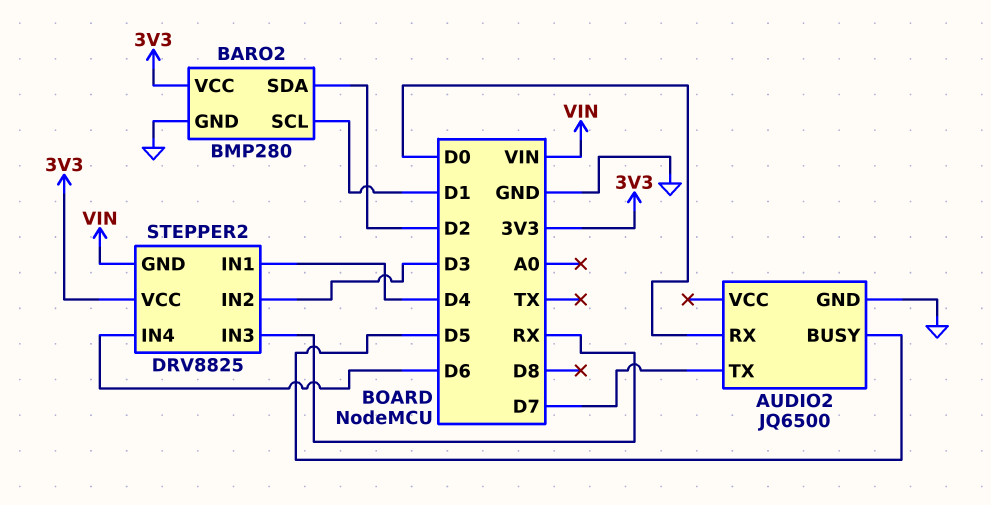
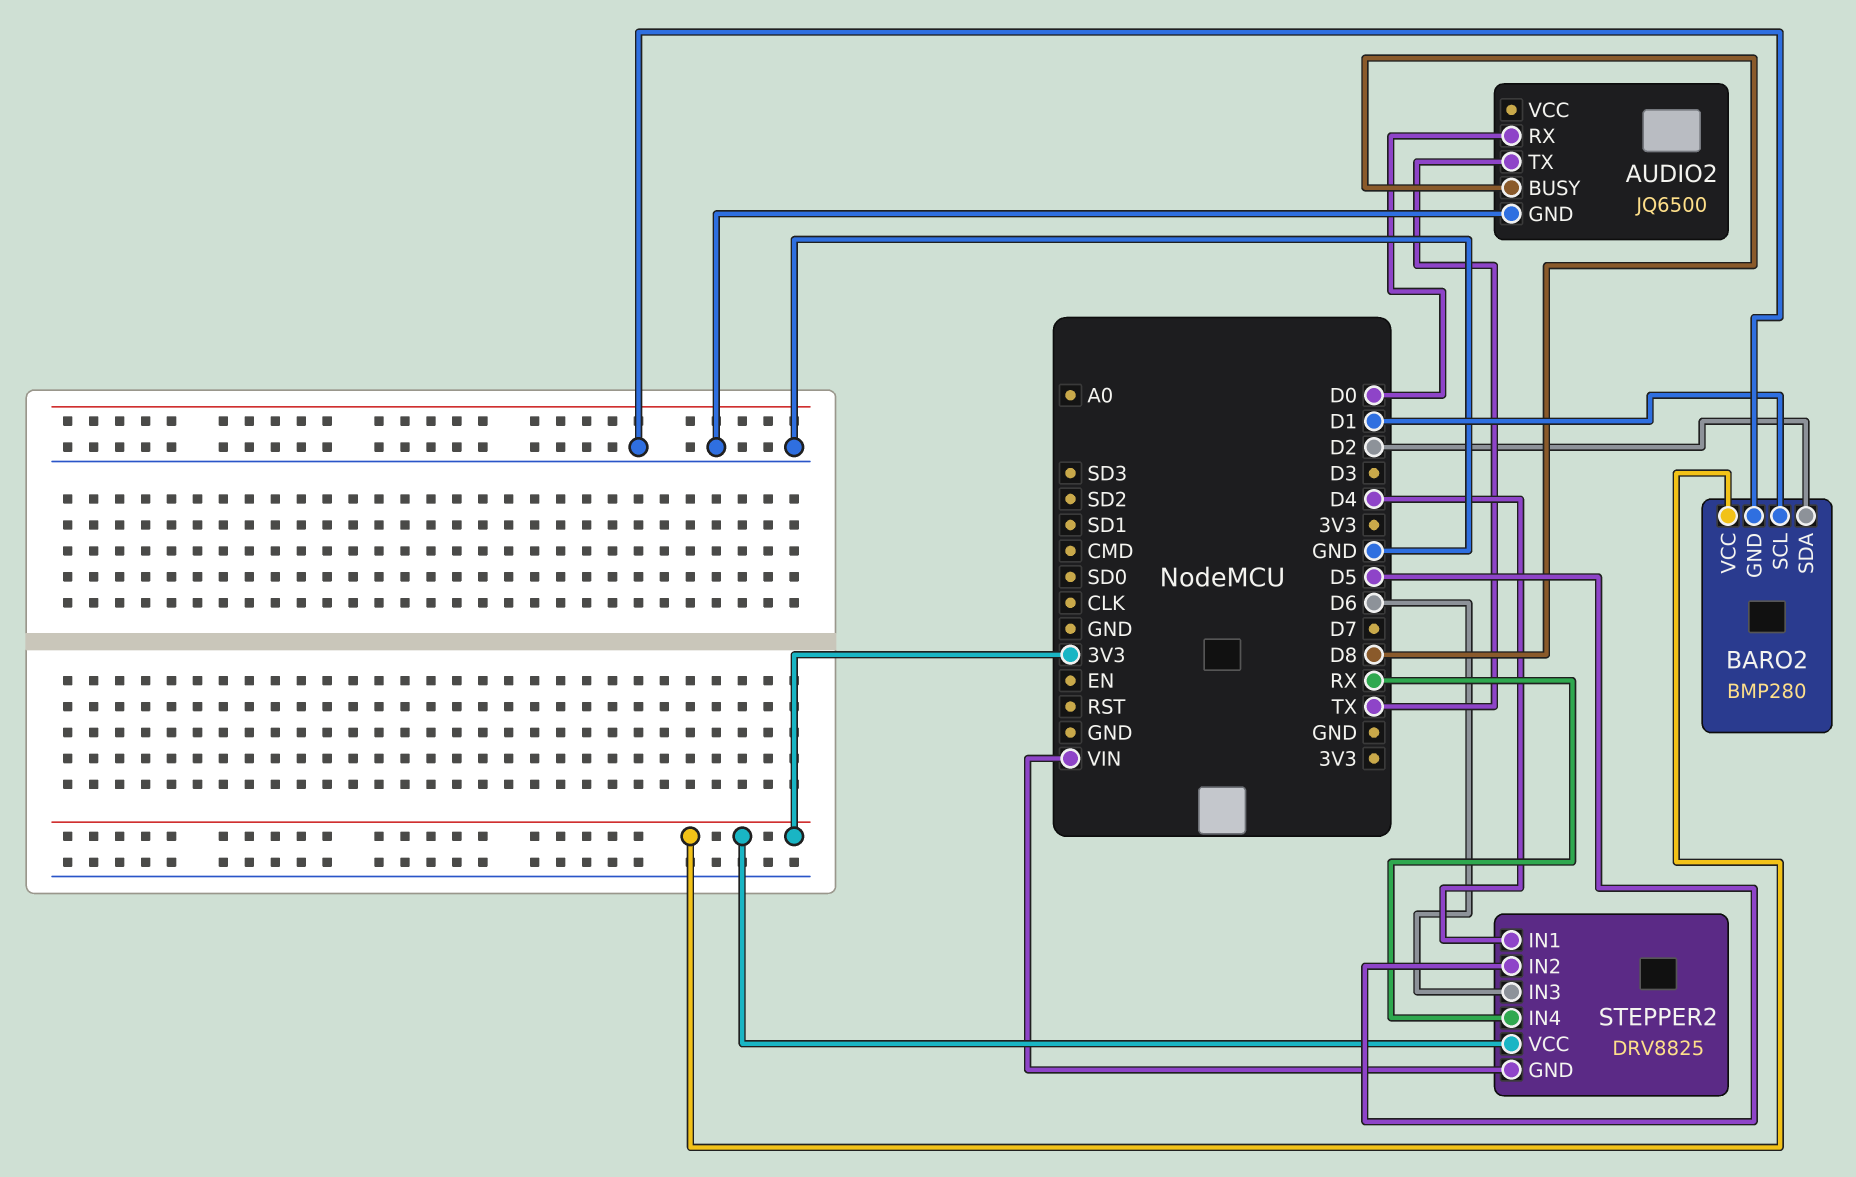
AUDIO2 pin BUSY: D5 -> D8
AUDIO2 pin TX: D7 -> TX
STEPPER2 pin IN2: D3 -> D5
STEPPER2 pin IN3: RX -> D6
STEPPER2 pin IN4: D6 -> RX

